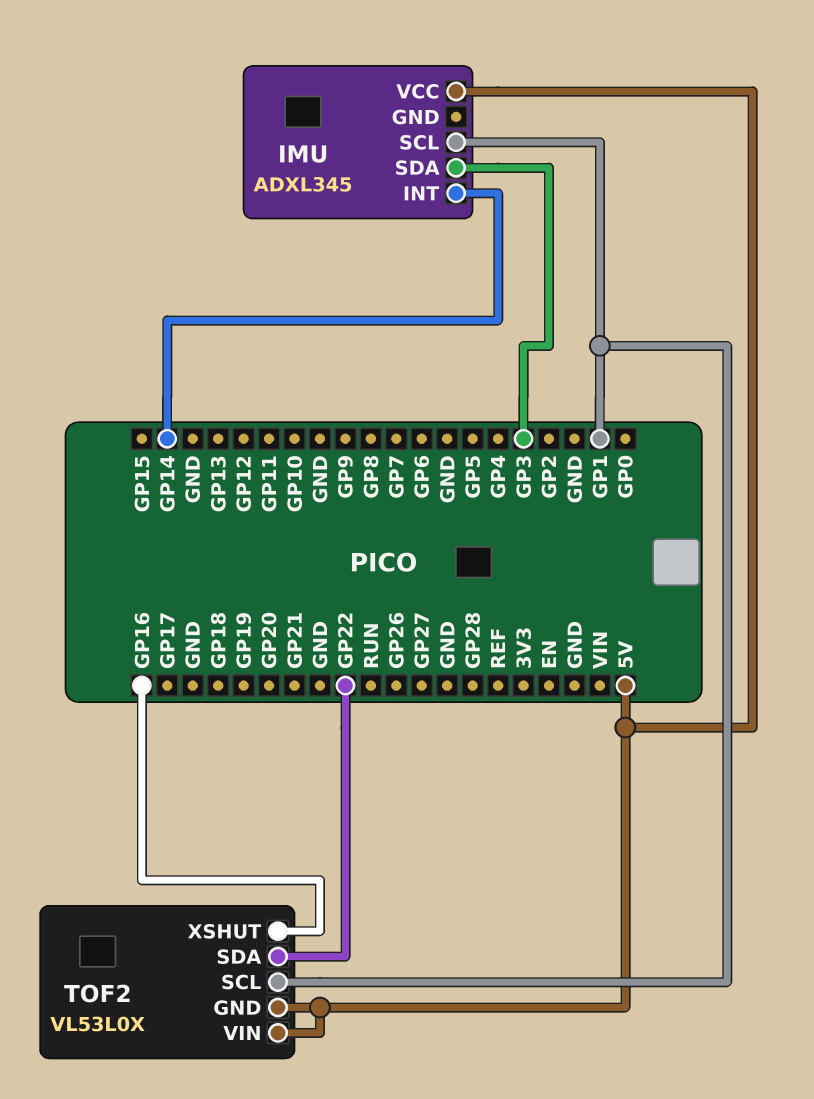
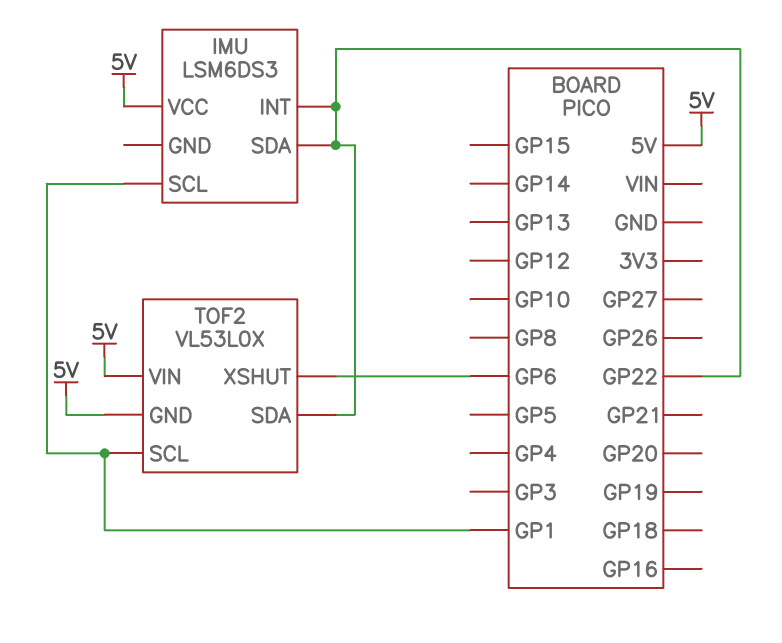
IMU: ADXL345 -> LSM6DS3
IMU pin INT: GP14 -> GP22
IMU pin SDA: GP3 -> GP22
TOF2 pin XSHUT: GP16 -> GP6

